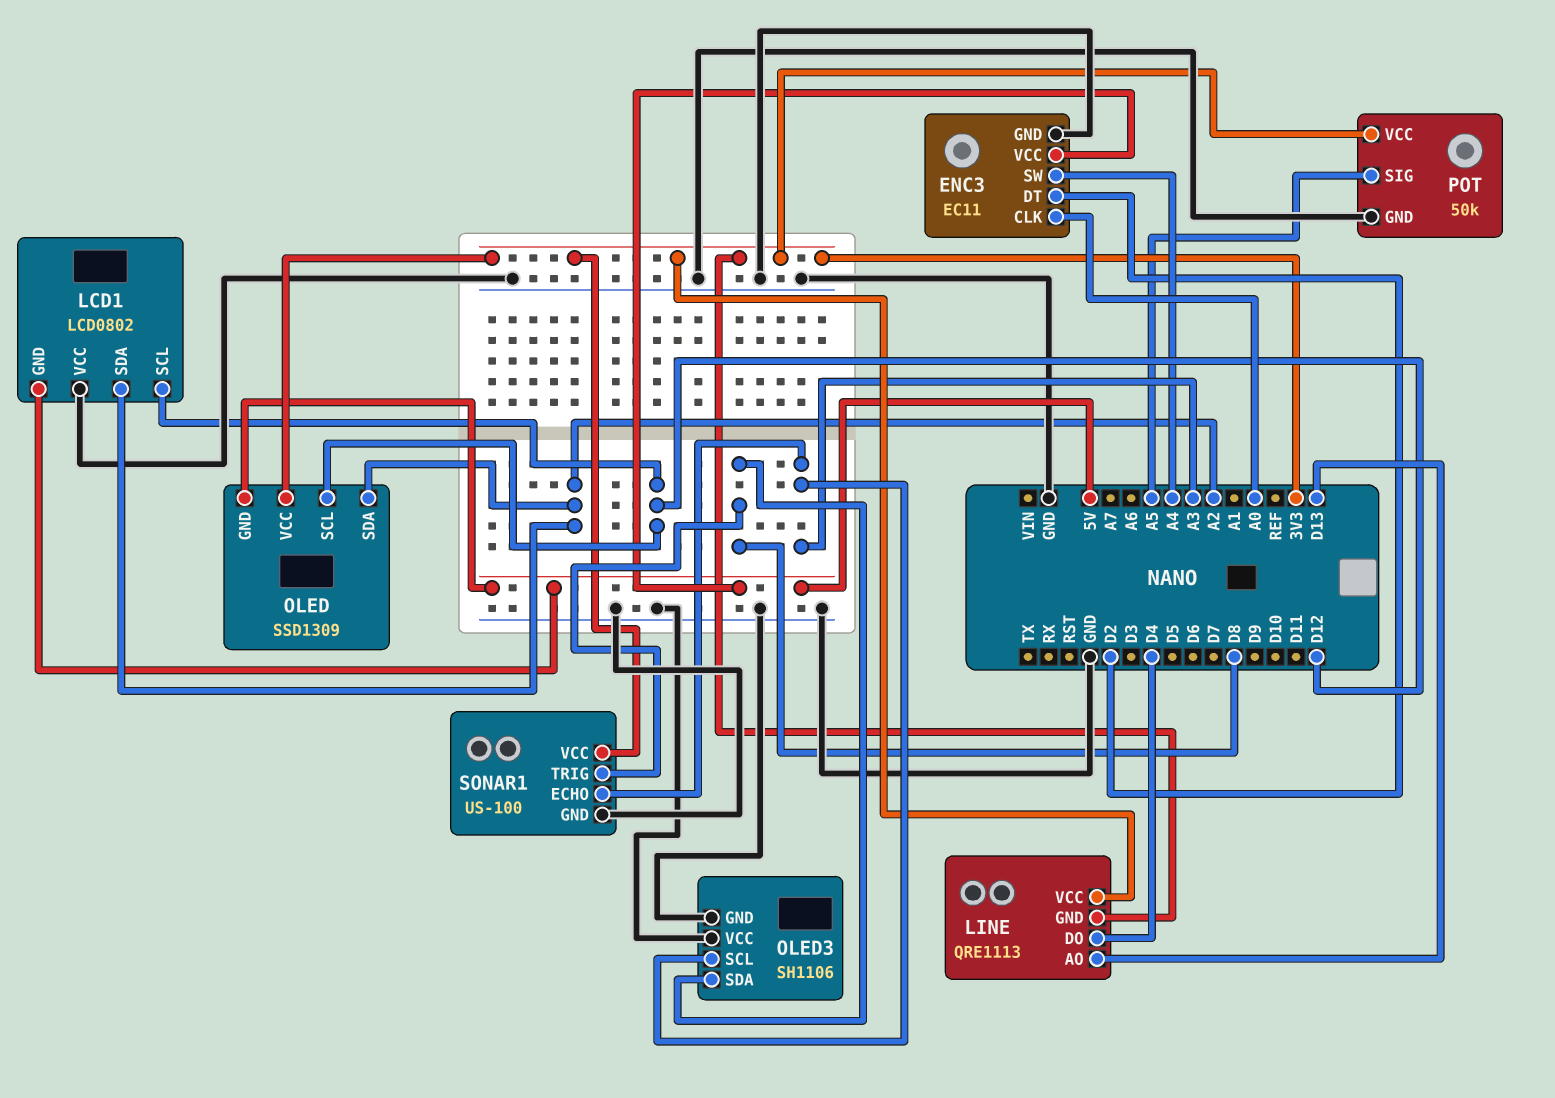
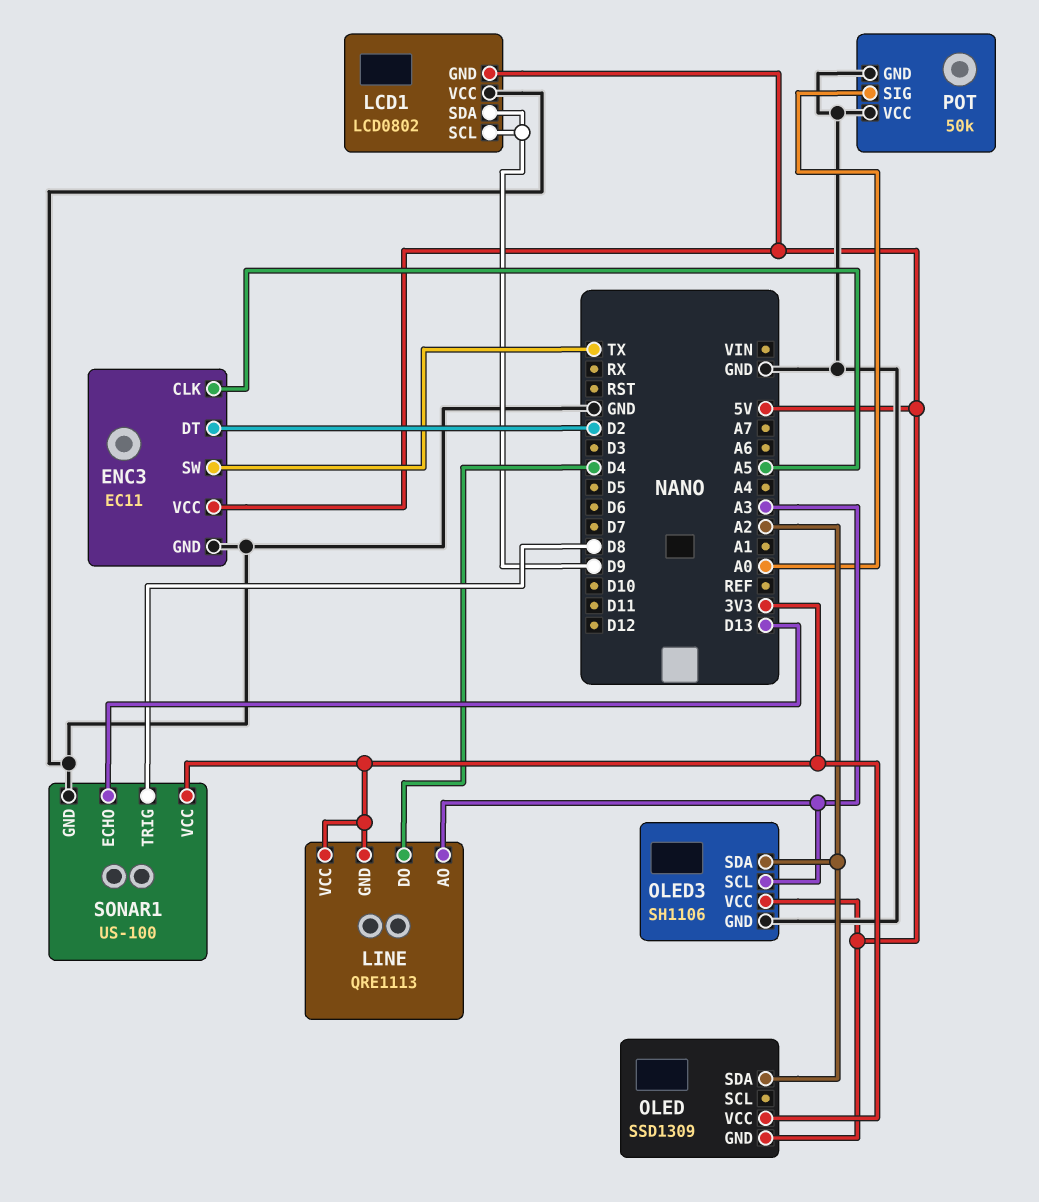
ENC3 pin CLK: A0 -> A5
ENC3 pin SW: A4 -> TX
LCD1 pin SCL: D12 -> D9
LCD1 pin SDA: A2 -> D9
LINE pin AO: D13 -> A3
OLED pin SCL: D12 -> none
OLED3 pin SDA: D8 -> A2
OLED3 pin VCC: GND -> 5V
POT pin SIG: A5 -> A0
POT pin VCC: 3V3 -> GND
SONAR1 pin ECHO: A3 -> D13

